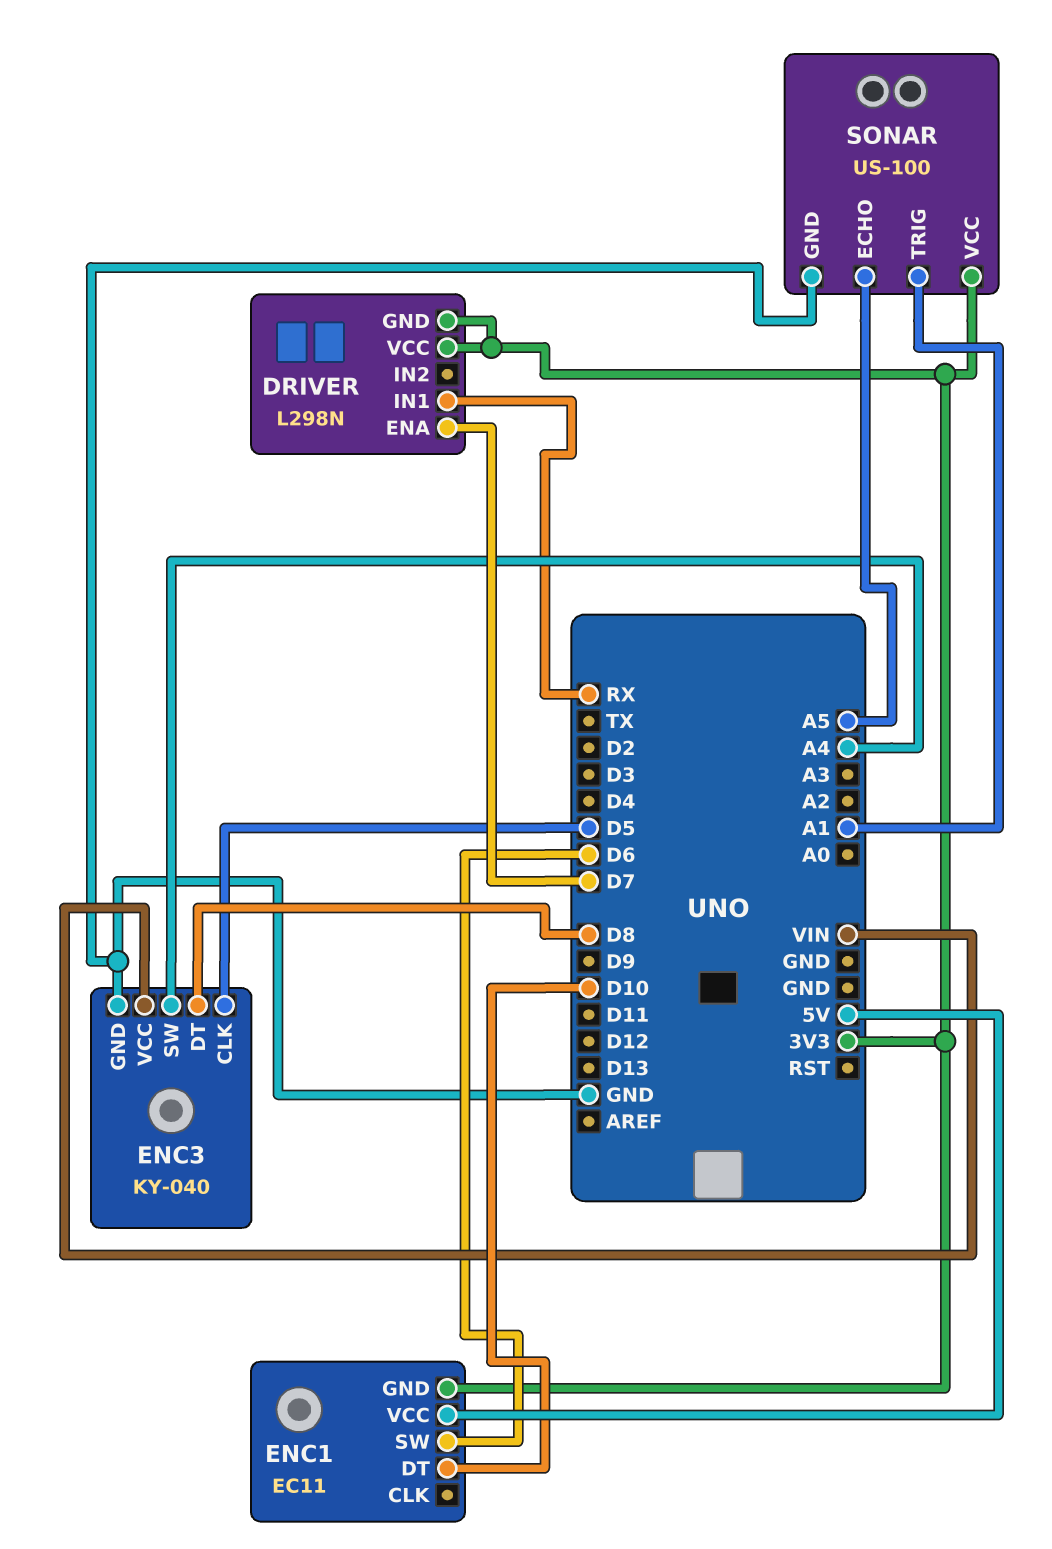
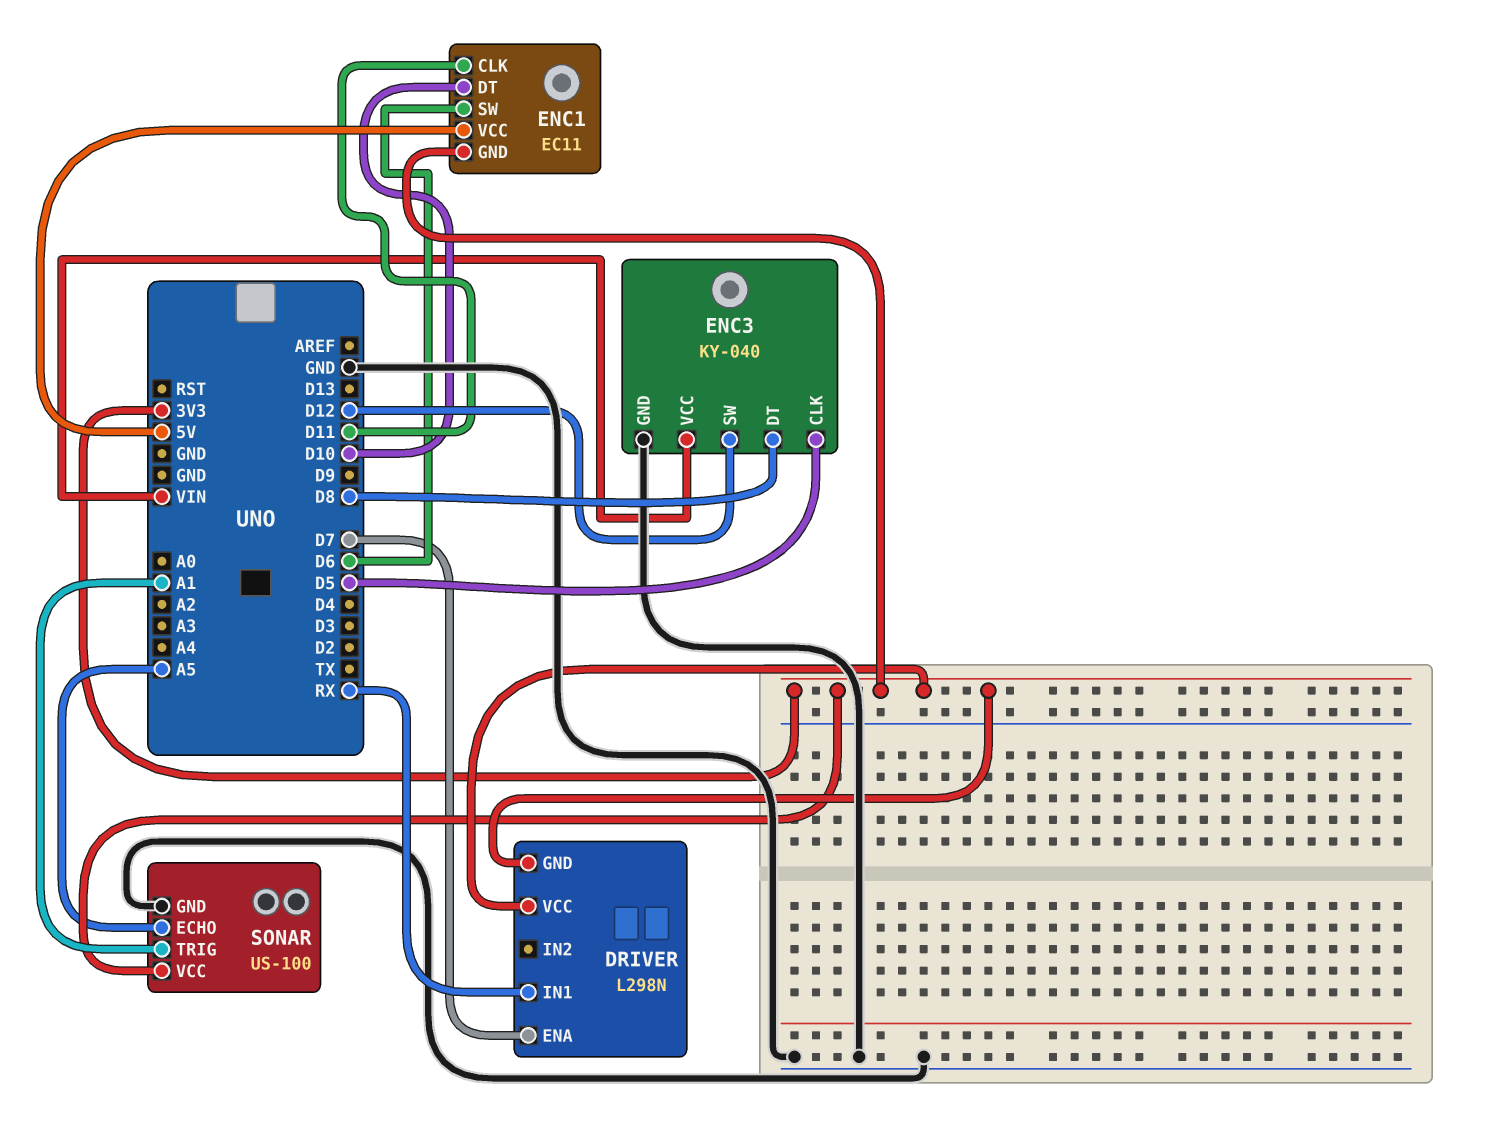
ENC1 pin CLK: none -> D11
ENC3 pin SW: A4 -> D12

